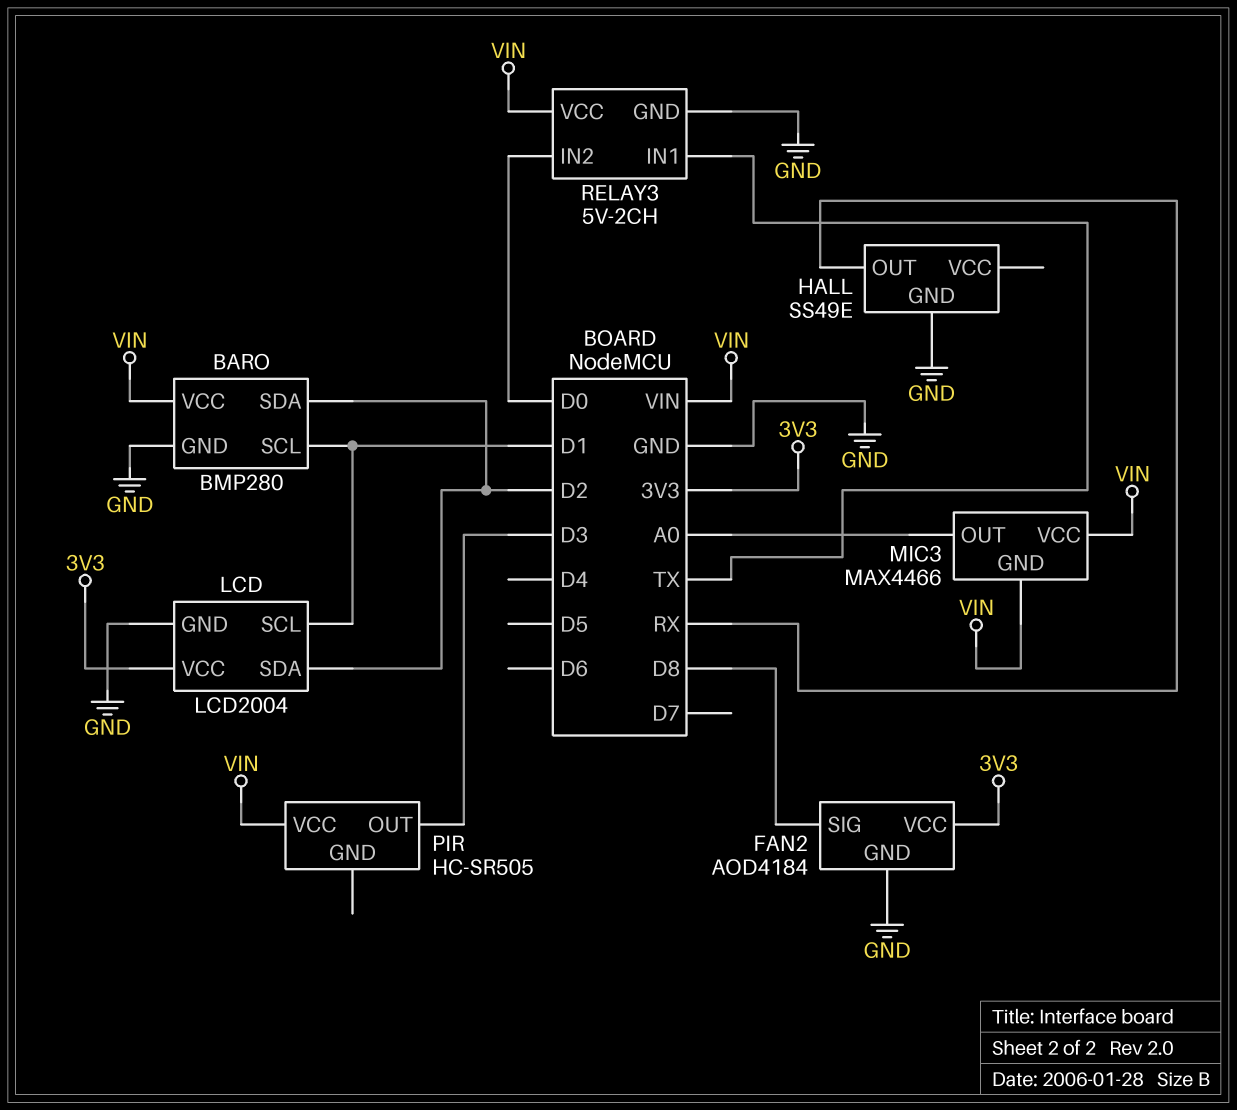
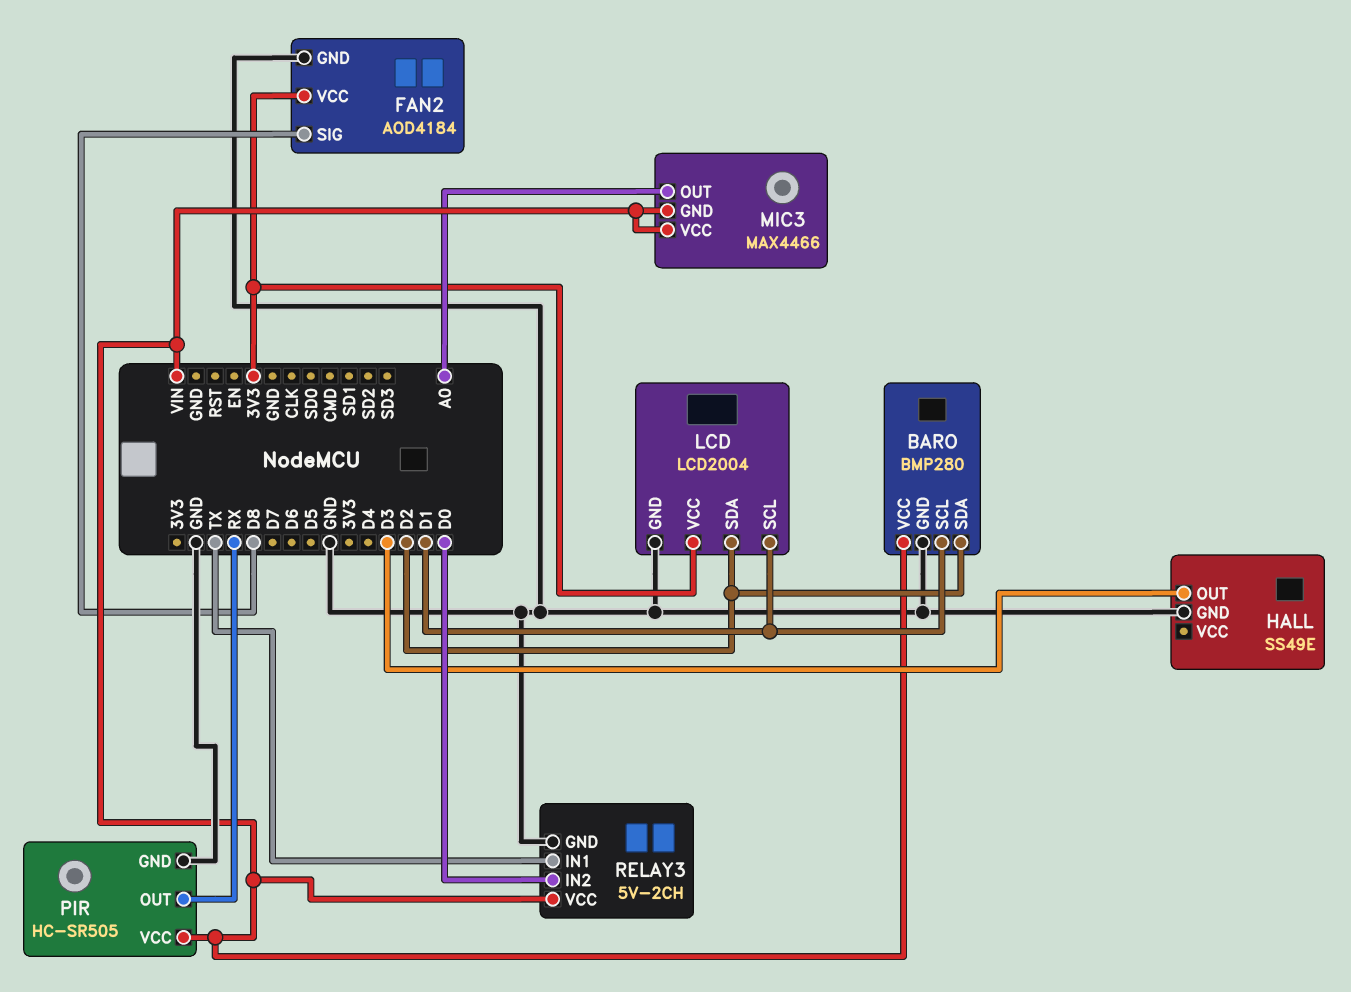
HALL pin OUT: RX -> D3
PIR pin GND: none -> GND
PIR pin OUT: D3 -> RX

